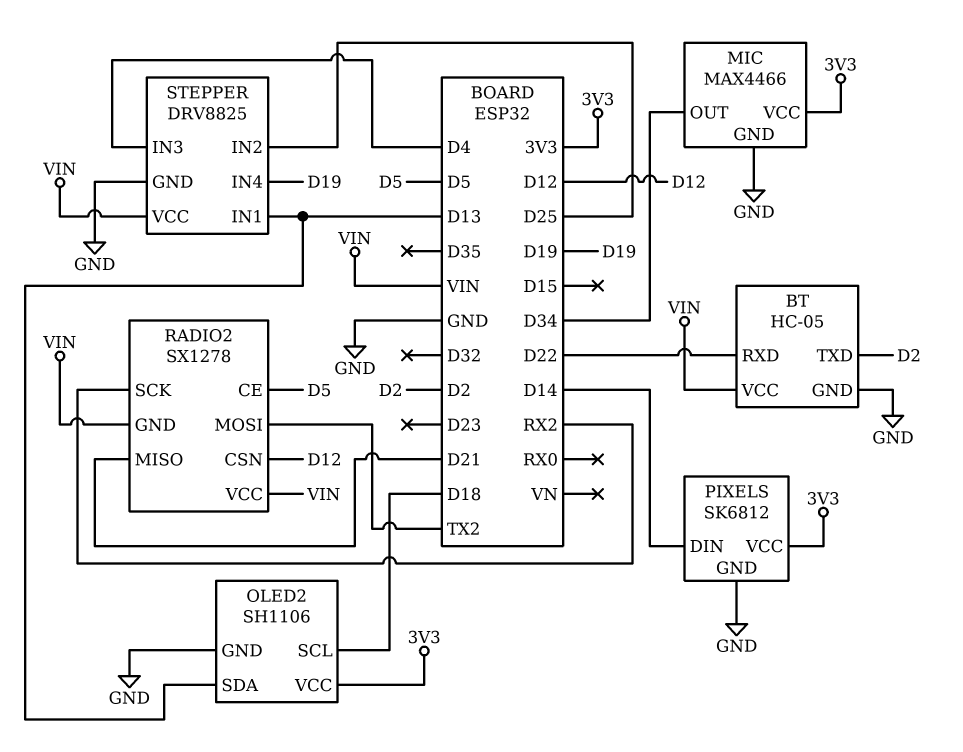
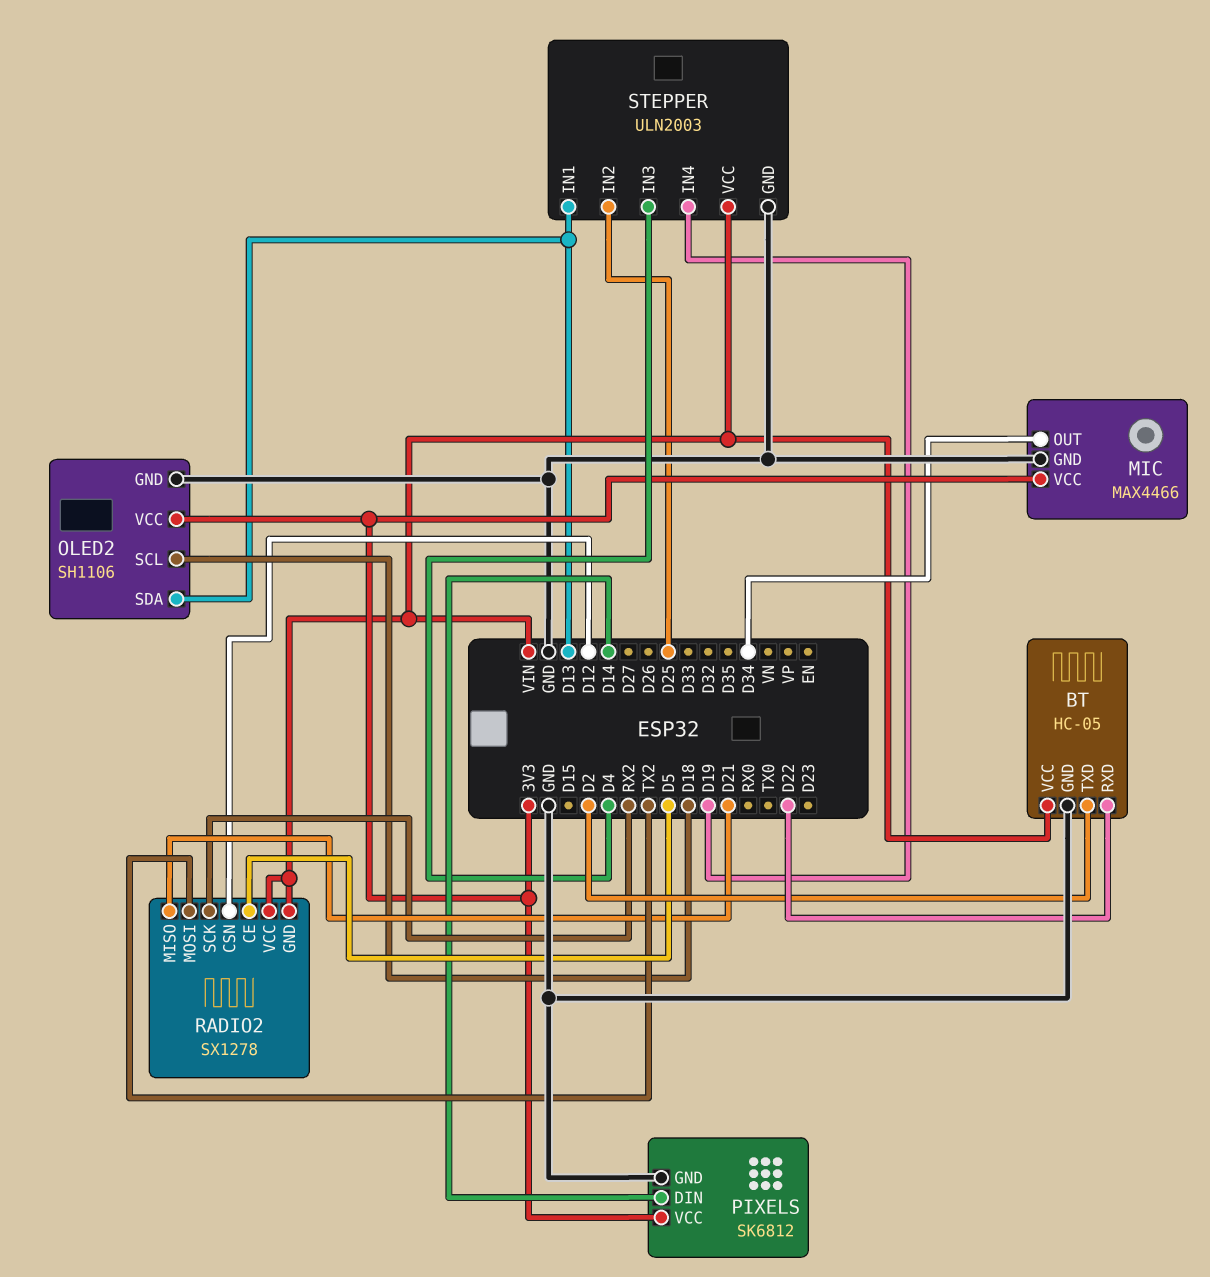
STEPPER: DRV8825 -> ULN2003

